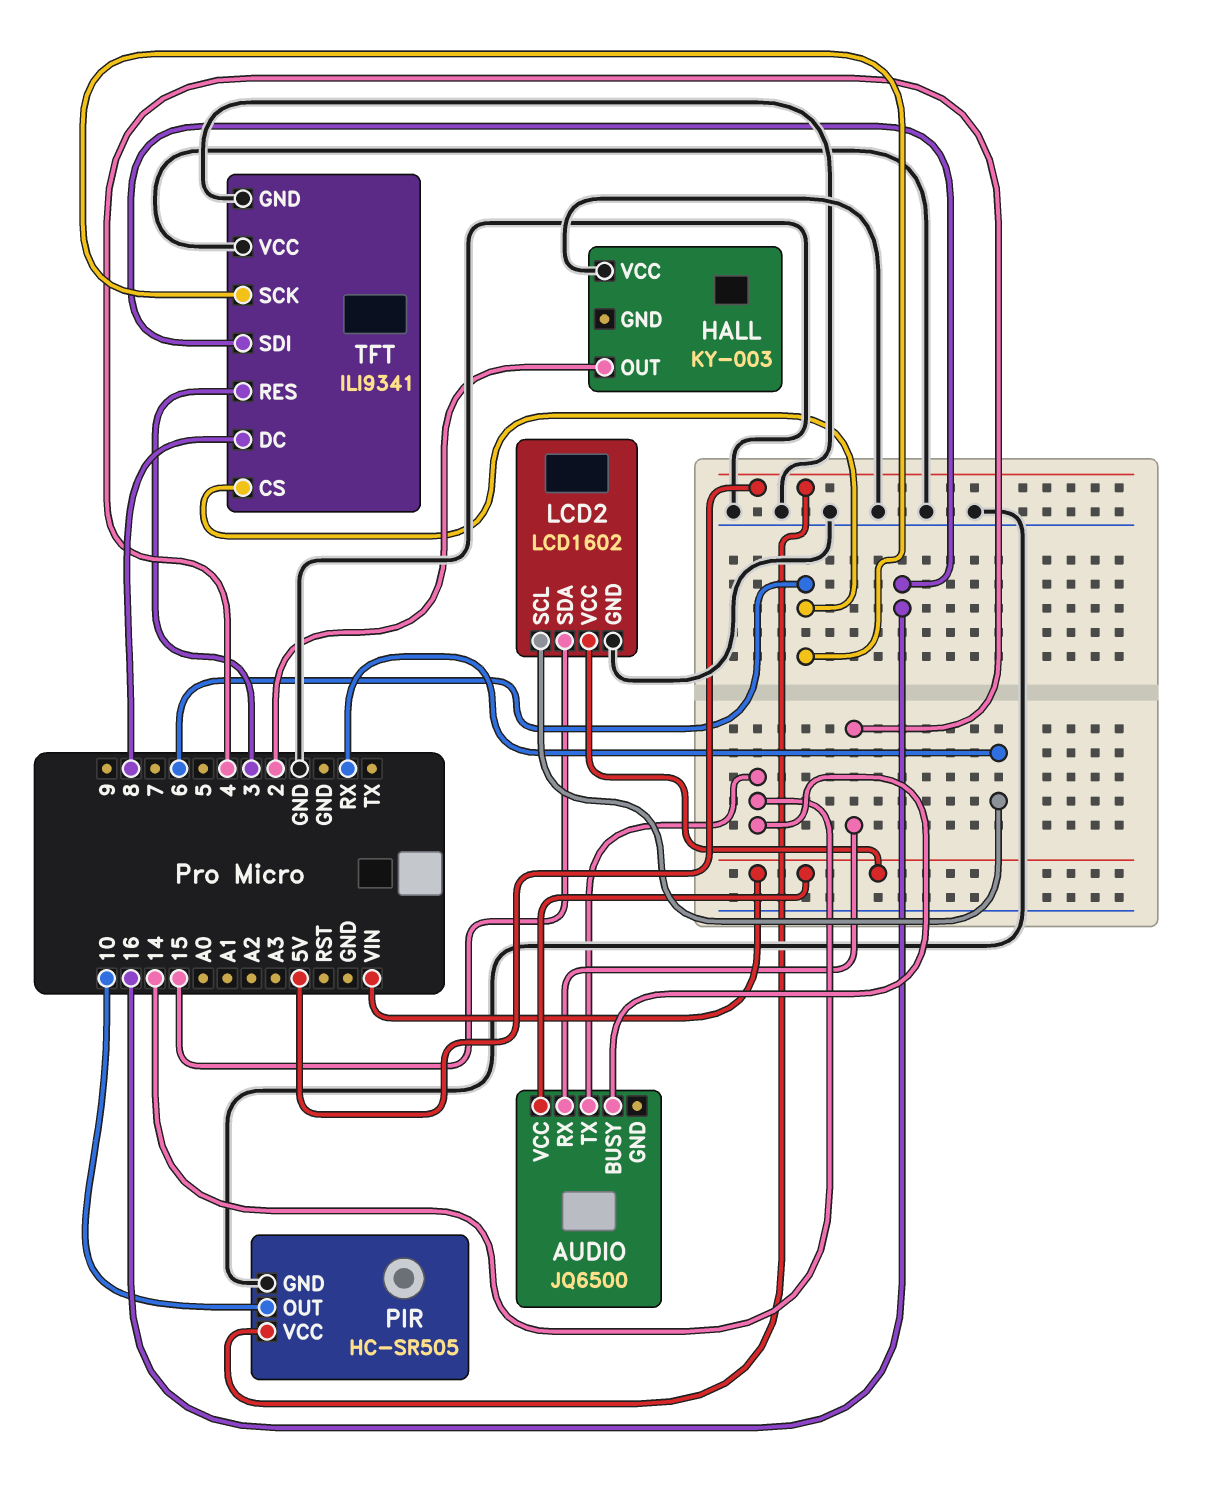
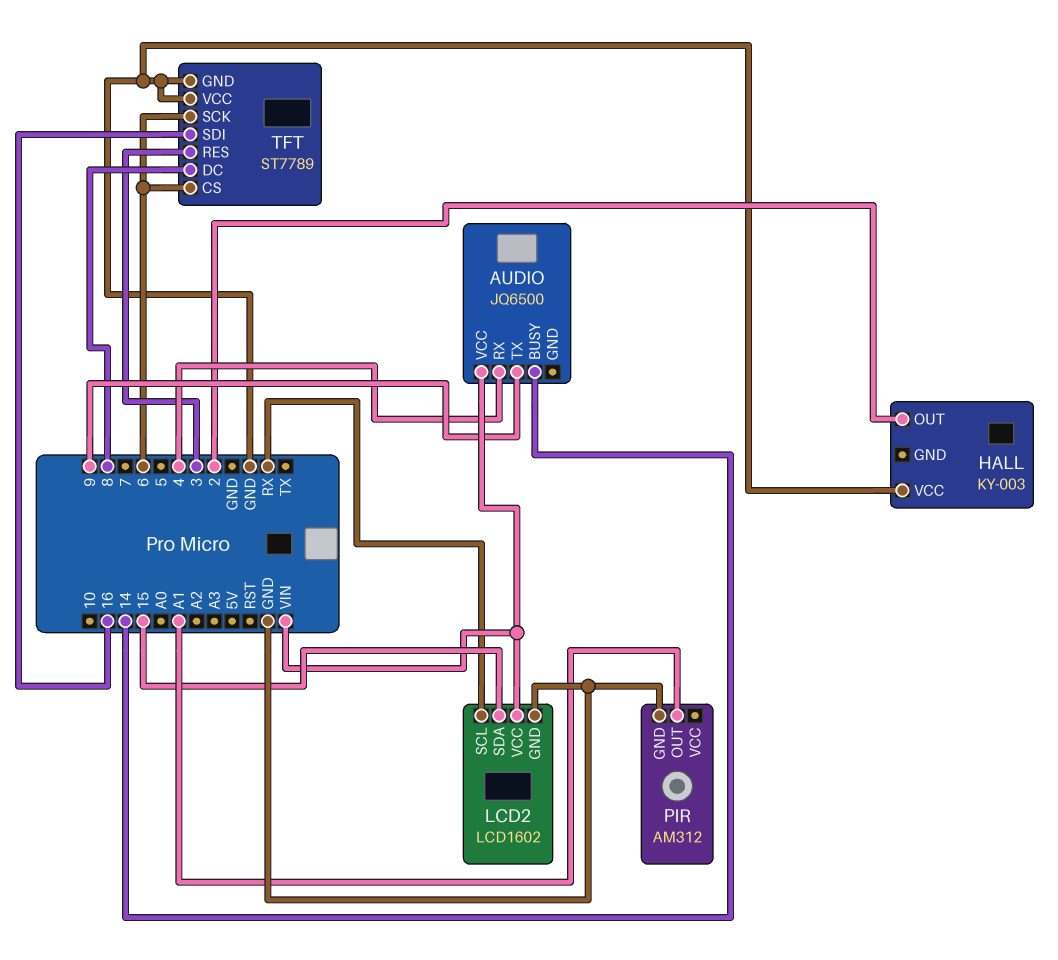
AUDIO pin TX: 14 -> 9
PIR: HC-SR505 -> AM312
PIR pin OUT: 10 -> A1
PIR pin VCC: 5V -> none
TFT: ILI9341 -> ST7789

